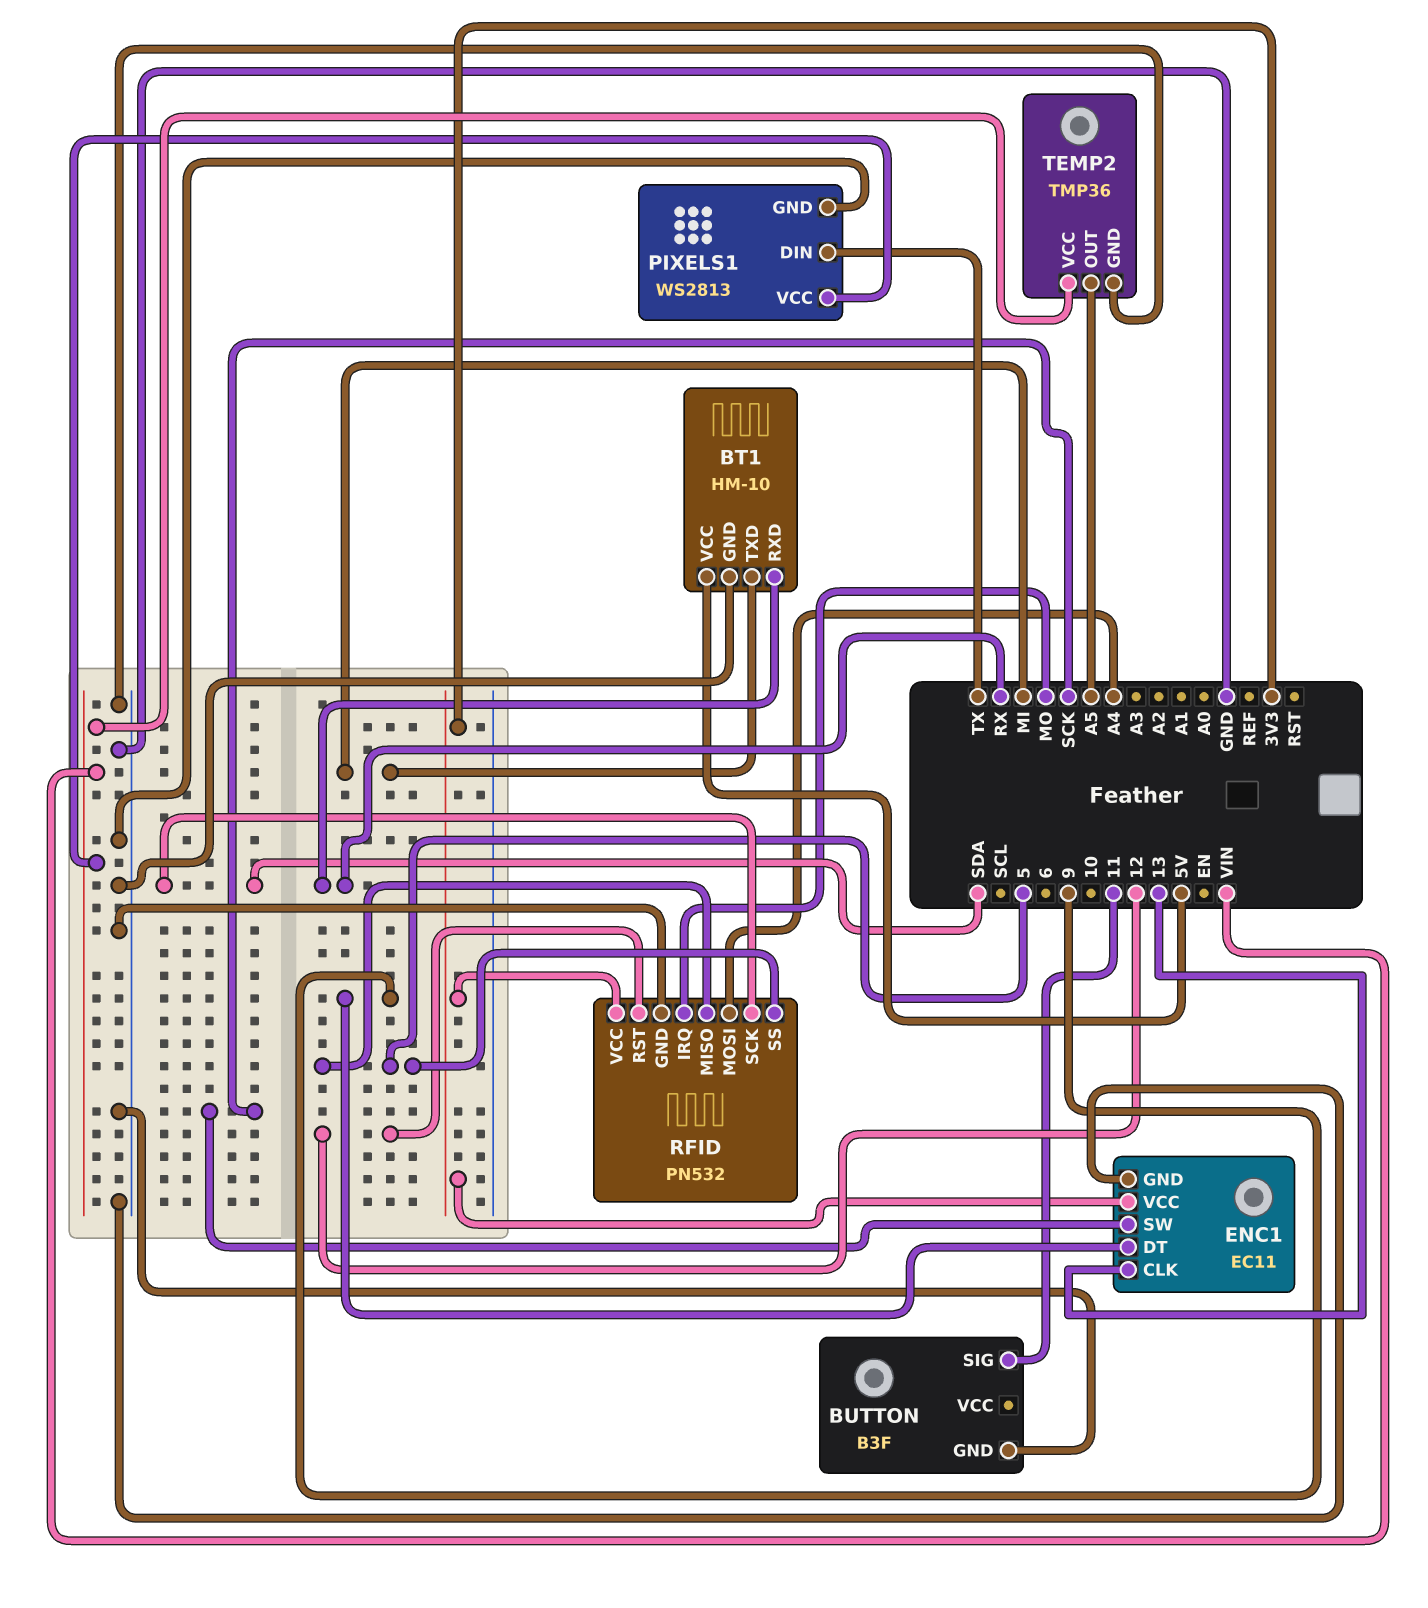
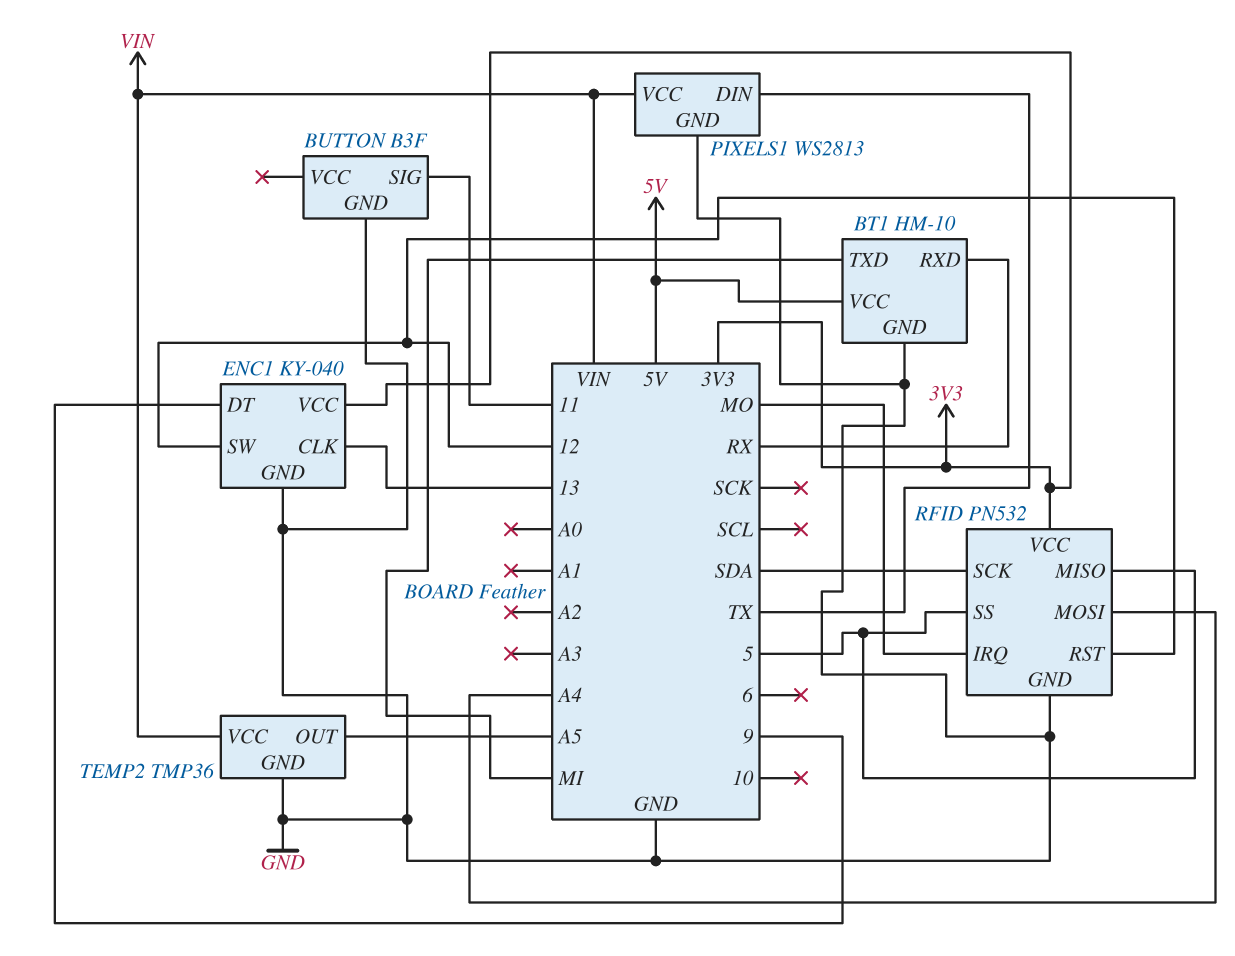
ENC1: EC11 -> KY-040
ENC1 pin SW: SCK -> 12

